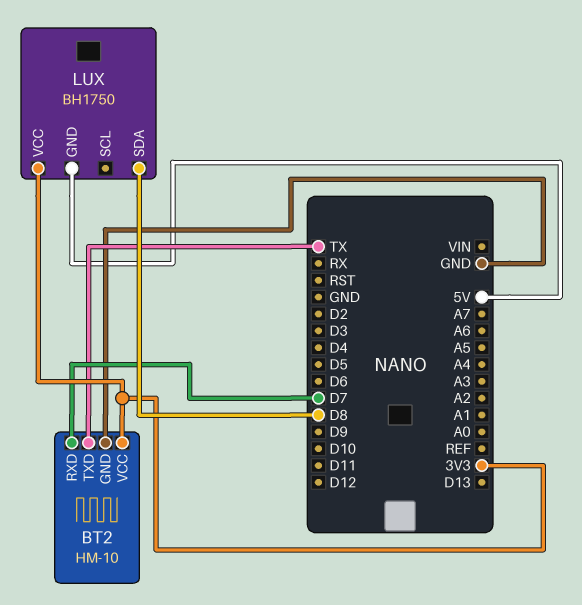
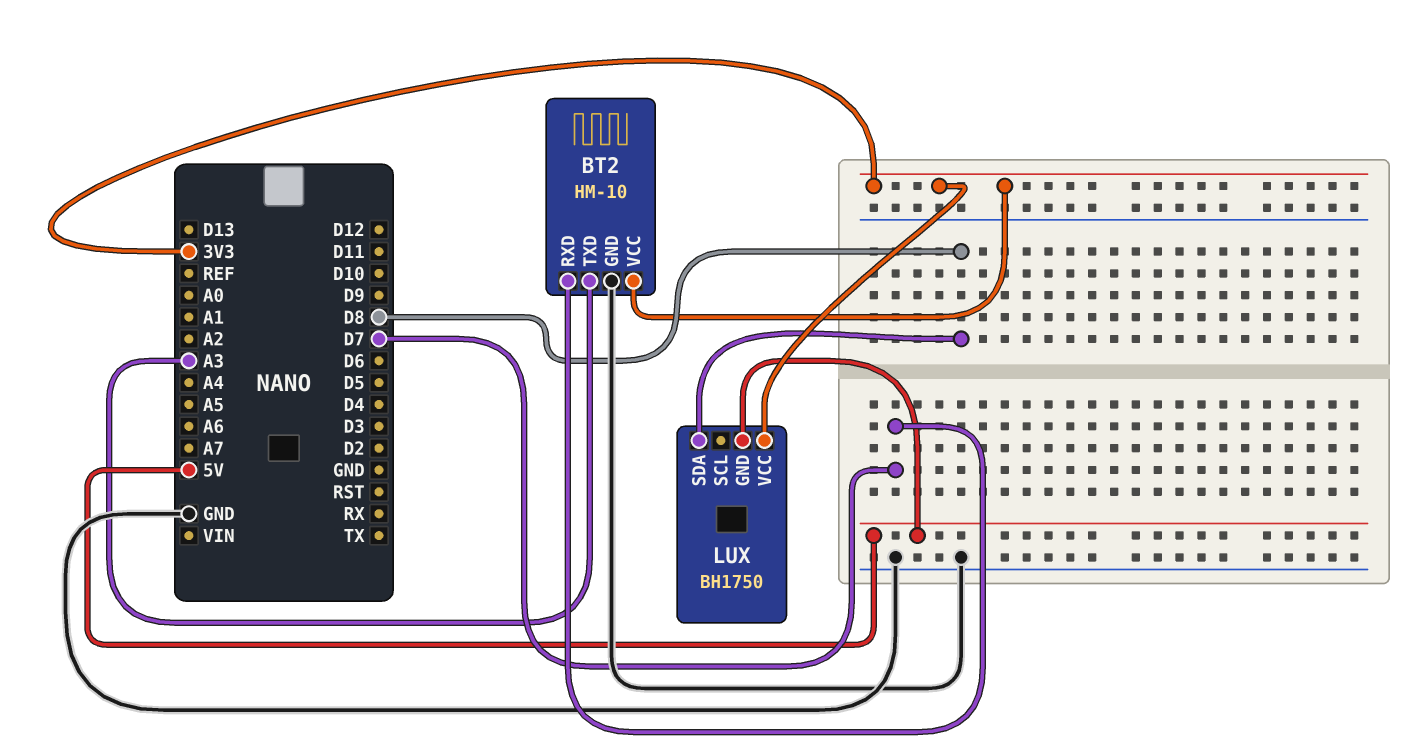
BT2 pin TXD: TX -> A3

